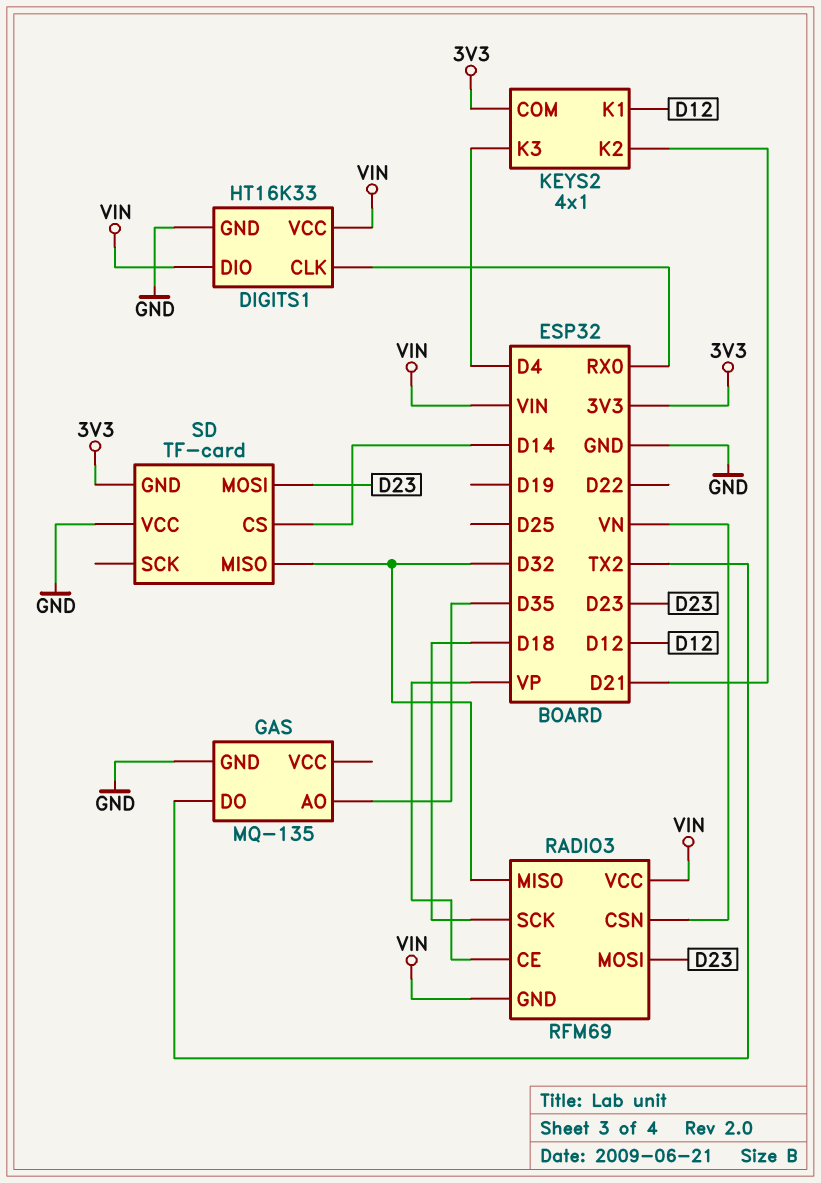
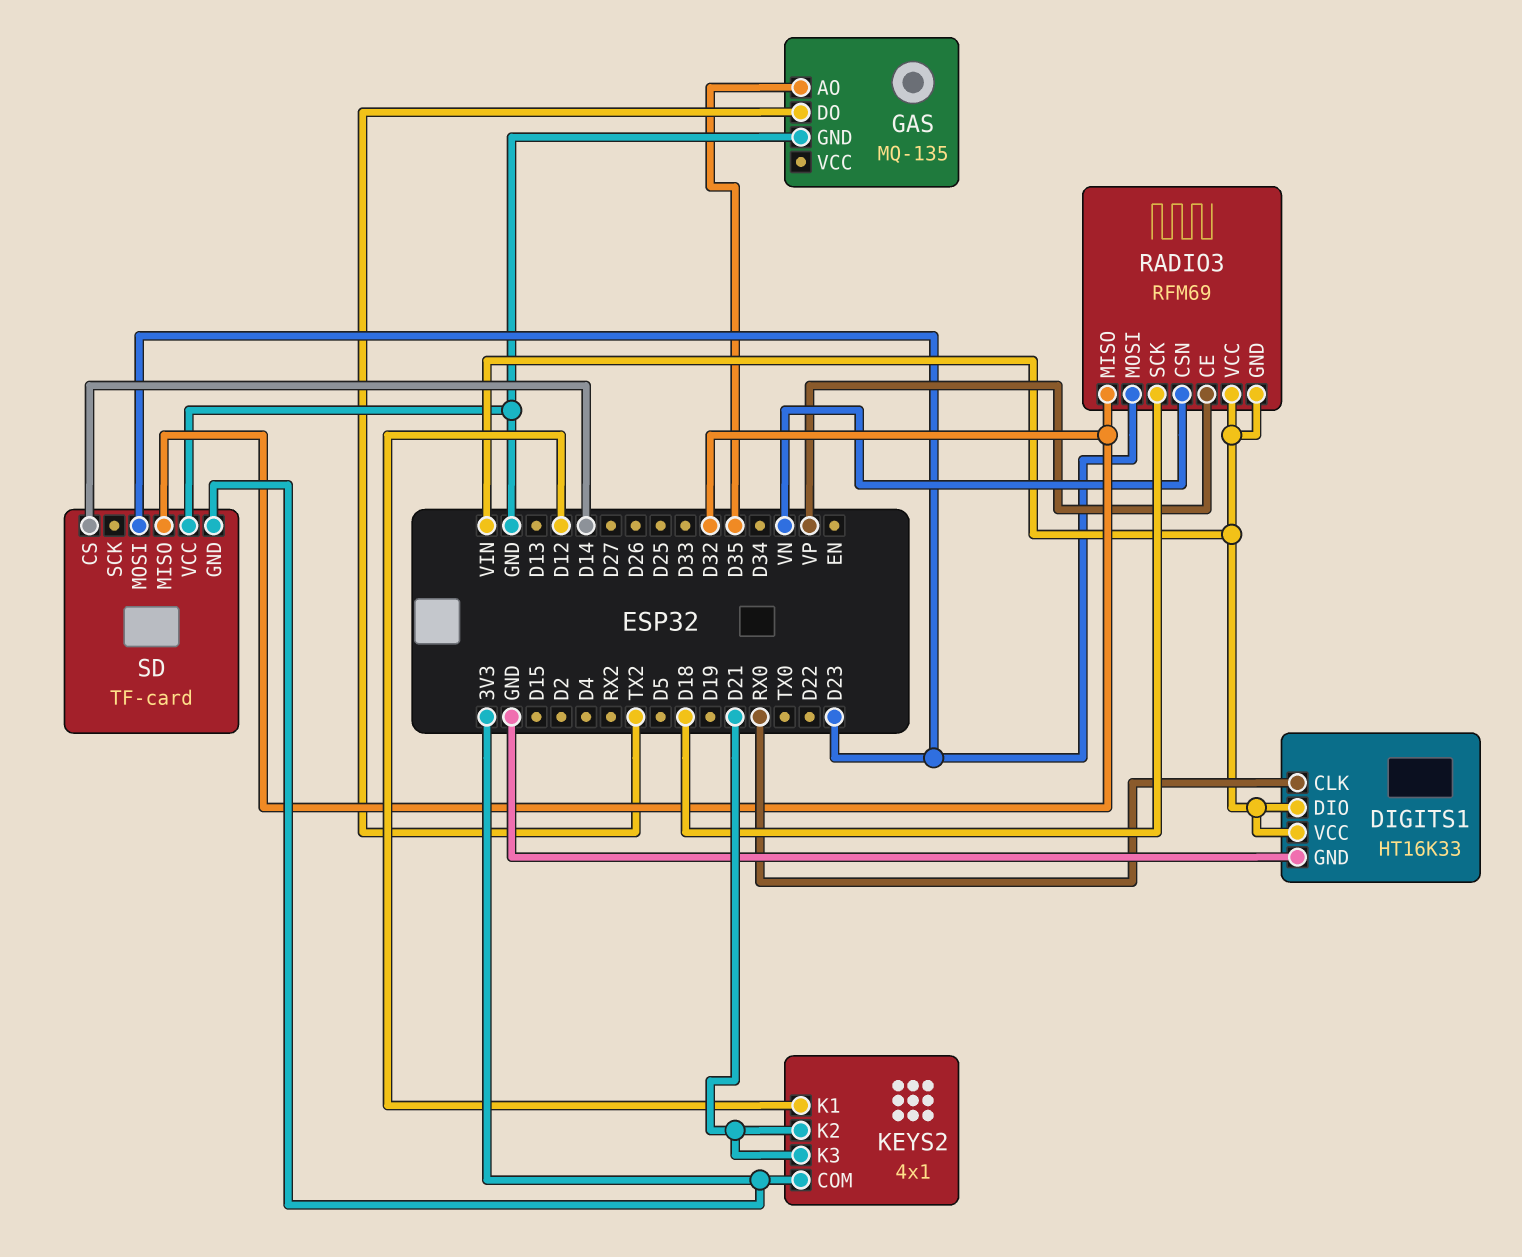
KEYS2 pin K3: D4 -> D21

